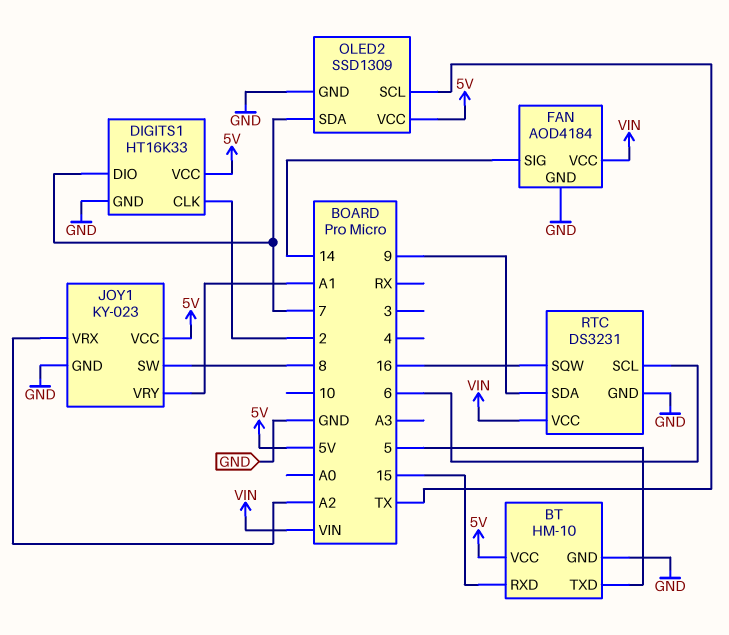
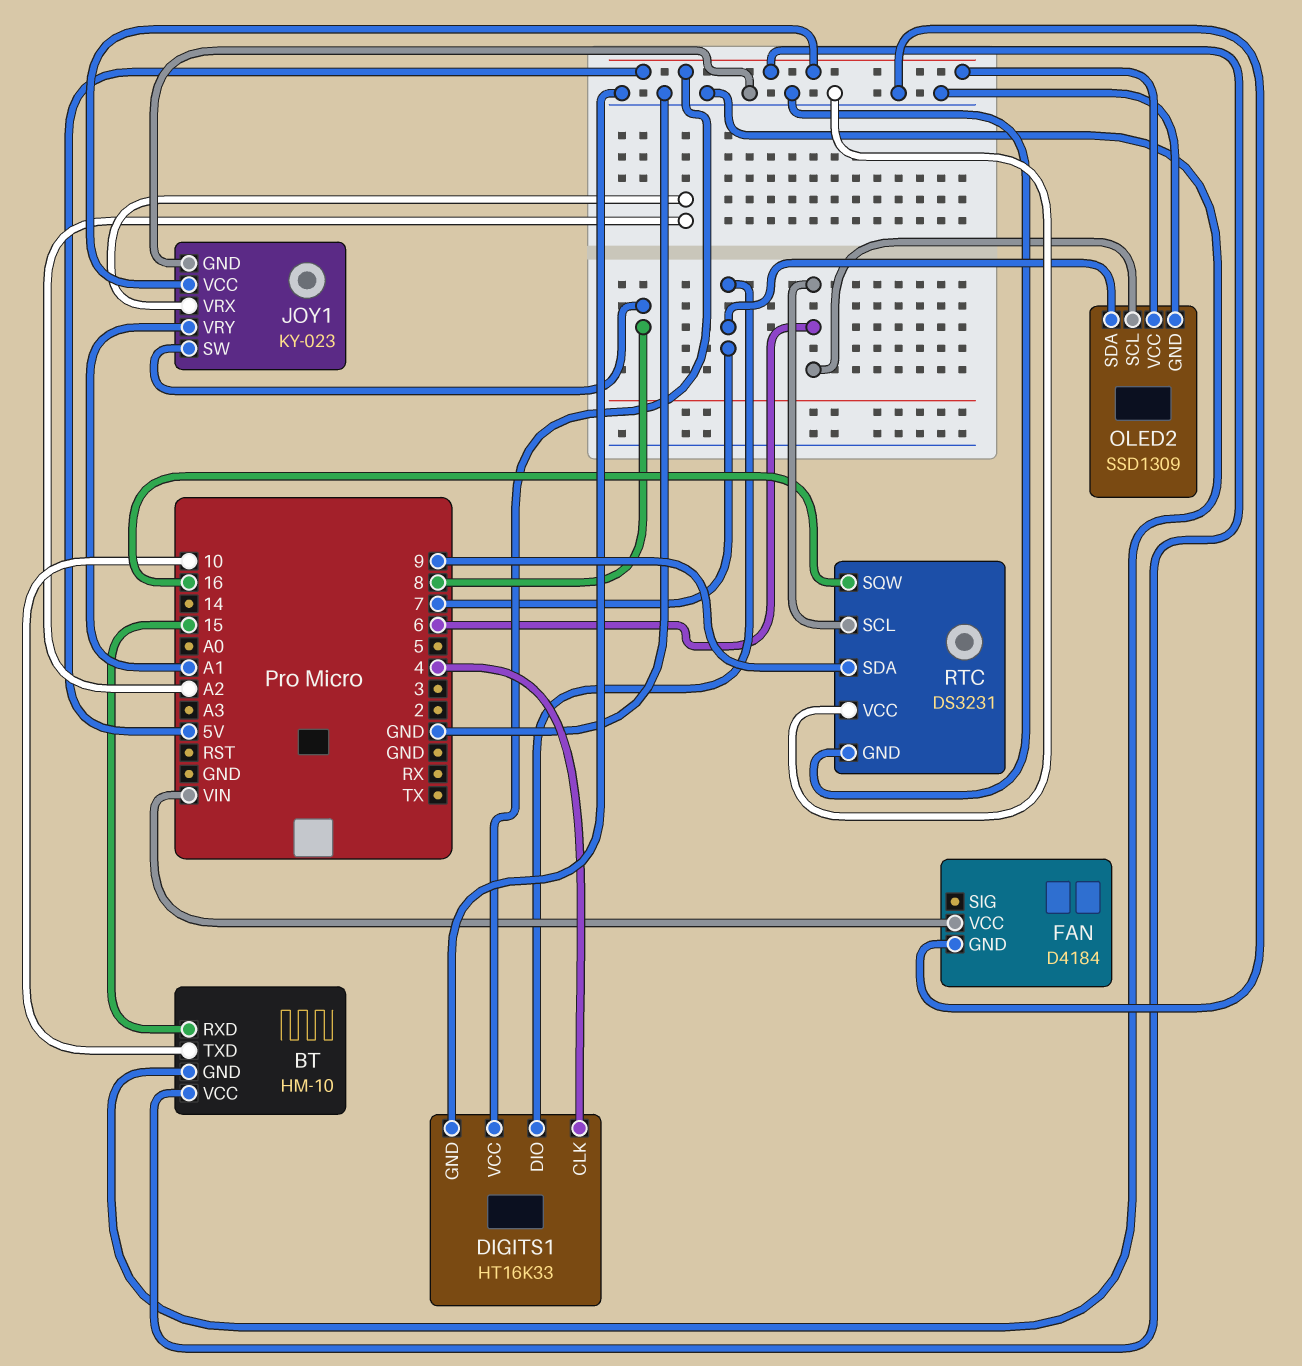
BT pin TXD: 5 -> 10
DIGITS1 pin CLK: 2 -> 4
FAN: AOD4184 -> D4184
FAN pin SIG: 14 -> none
OLED2 pin SCL: TX -> 6
RTC pin VCC: VIN -> GND

